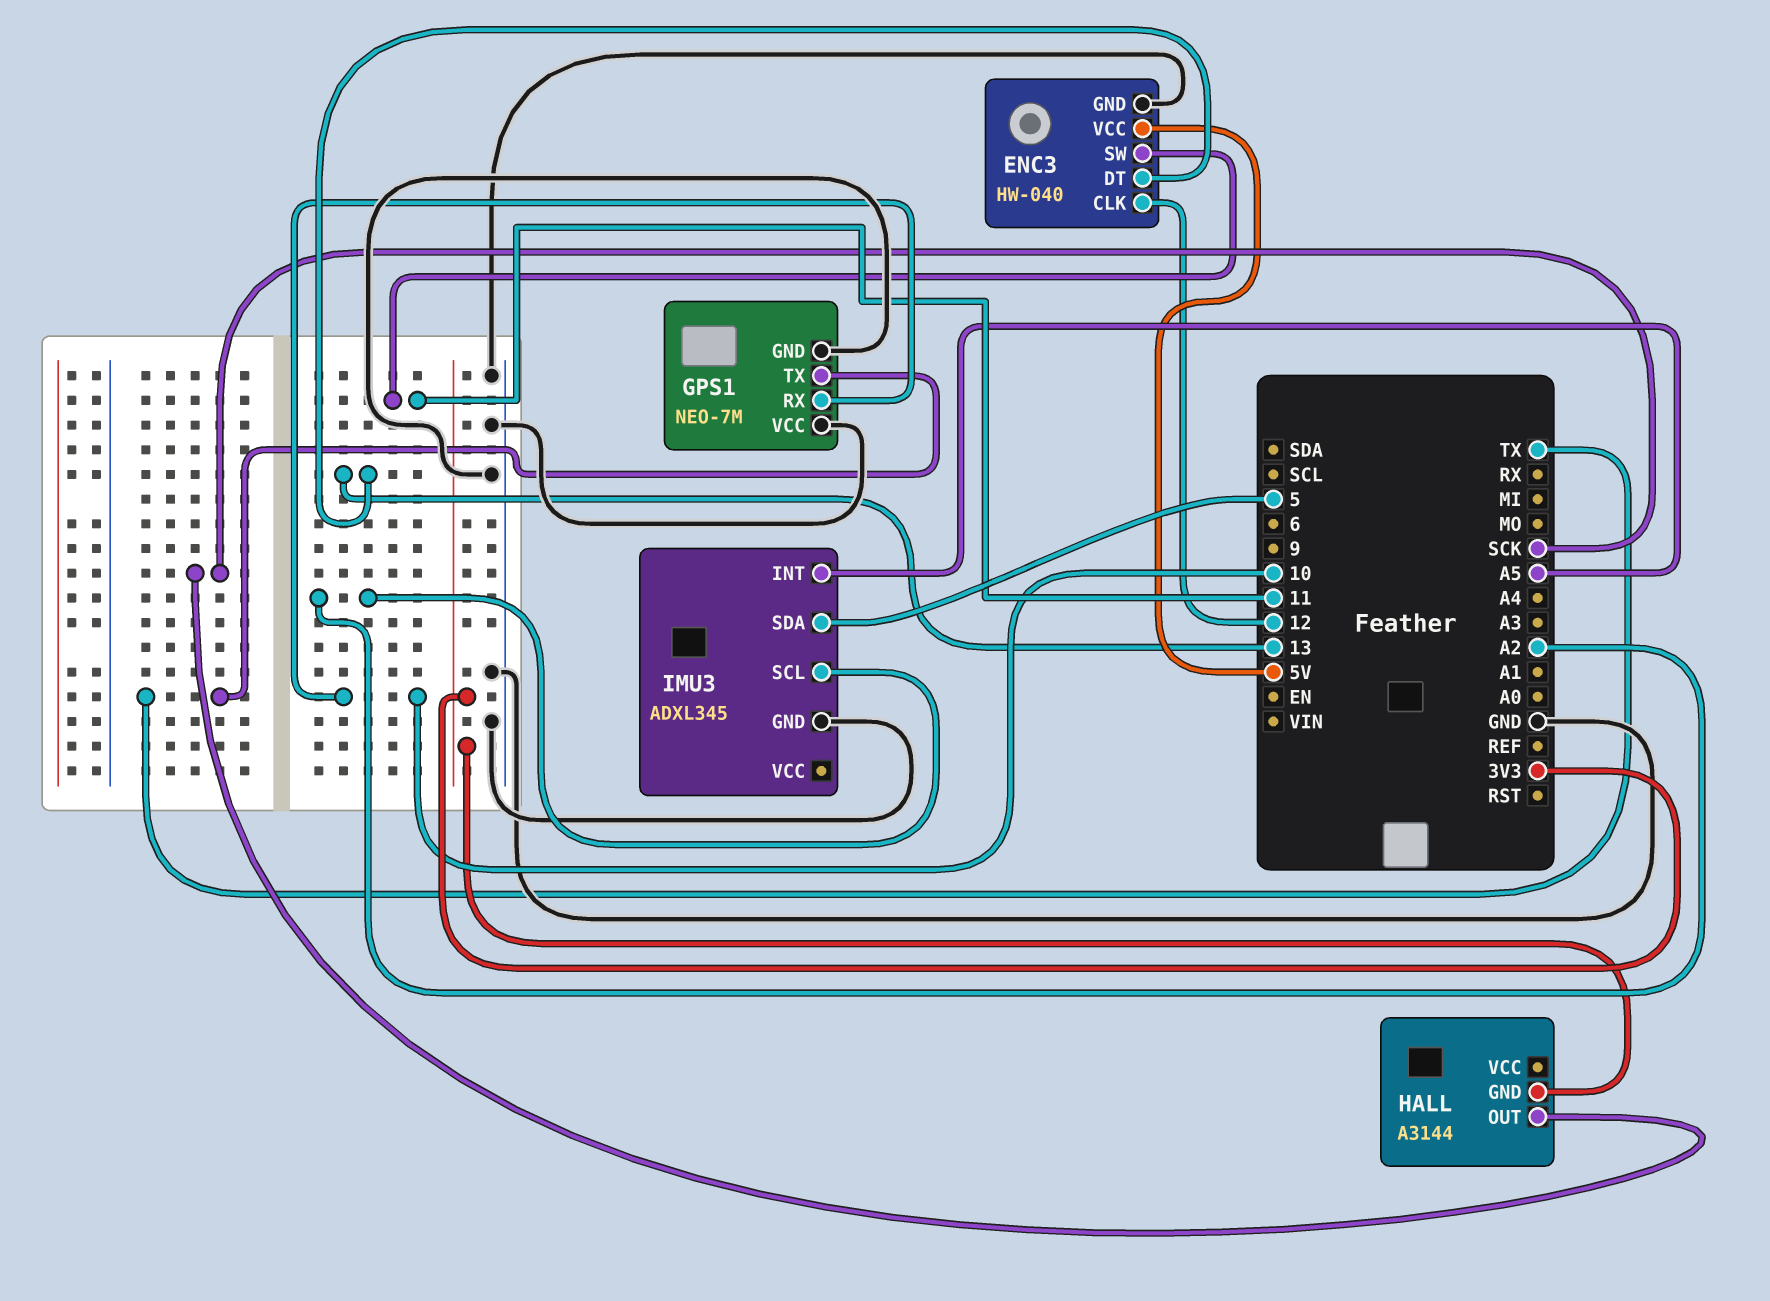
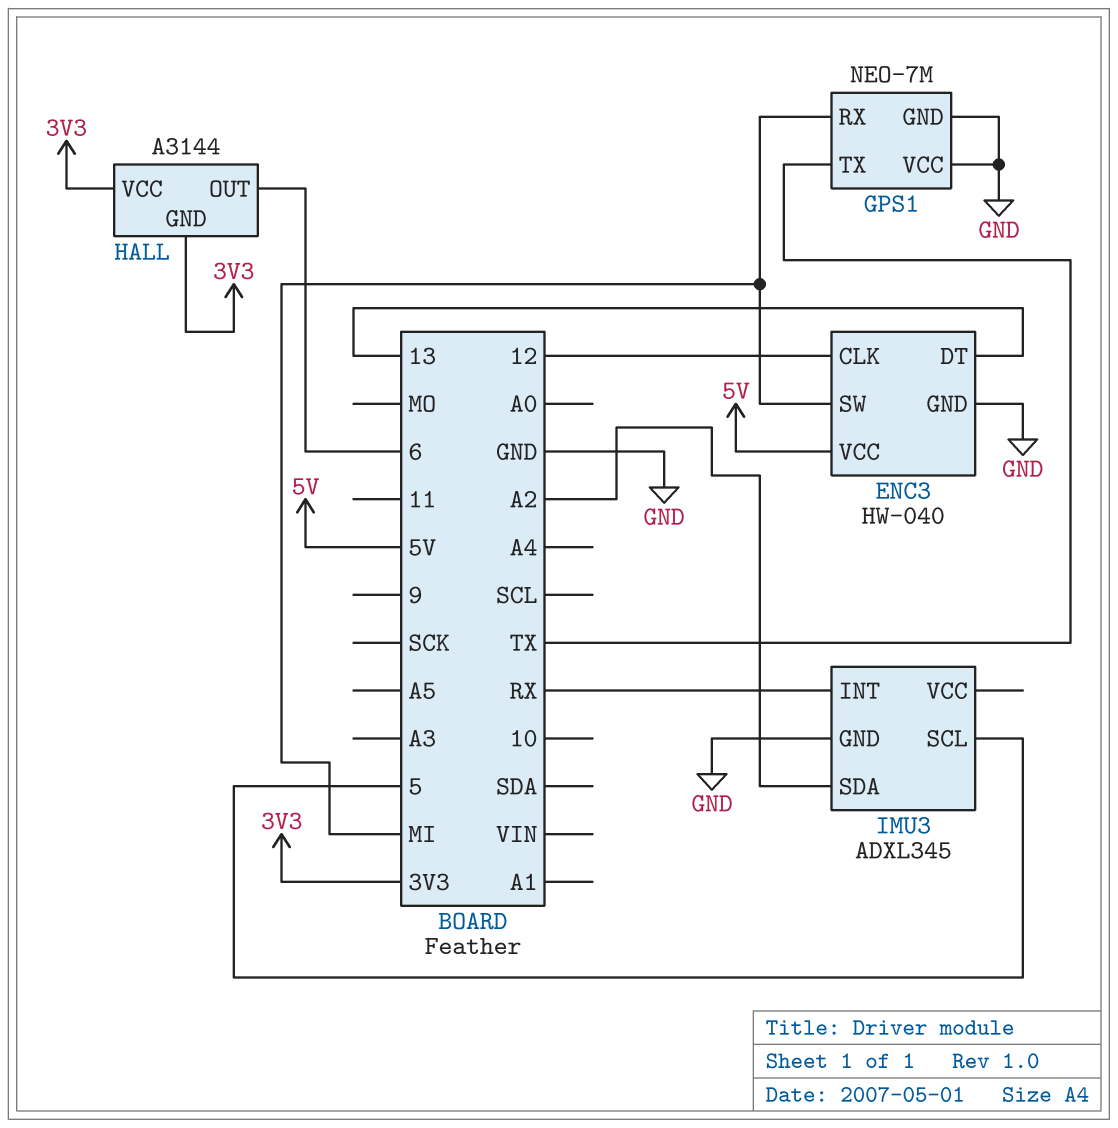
ENC3 pin SW: 11 -> MI
GPS1 pin RX: 10 -> MI
HALL pin OUT: SCK -> 6
HALL pin VCC: none -> 3V3
IMU3 pin INT: A5 -> RX
IMU3 pin SCL: A2 -> 5
IMU3 pin SDA: 5 -> A2

